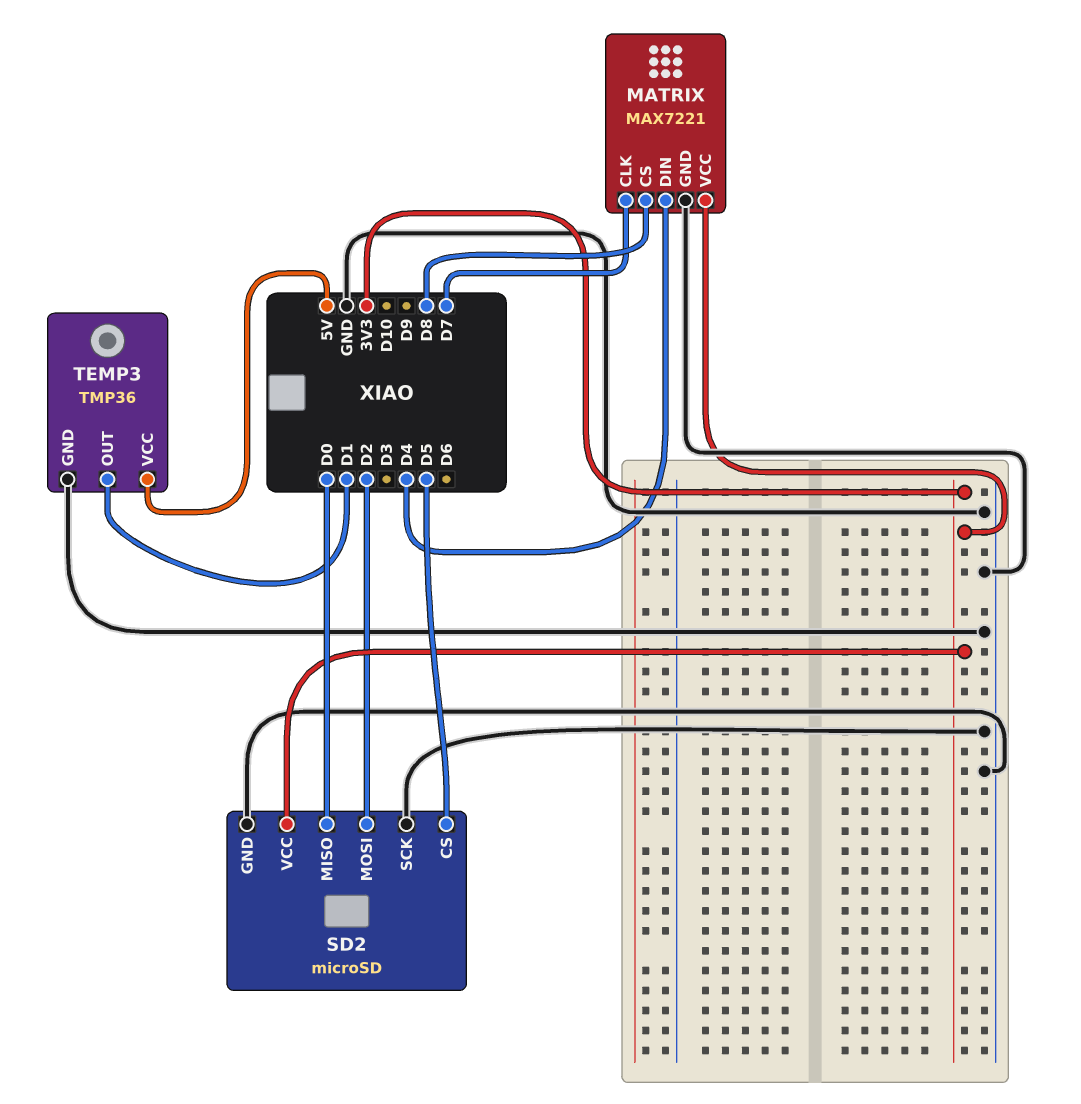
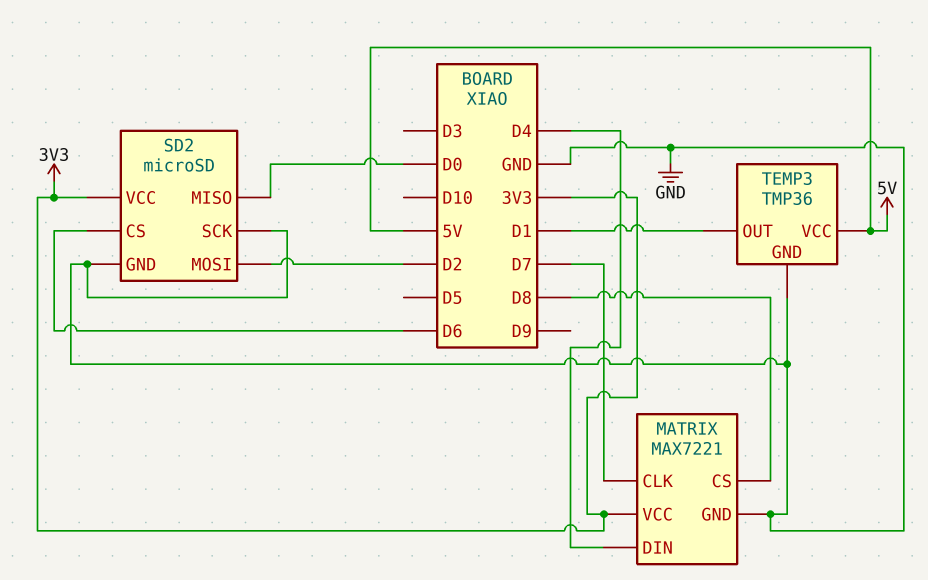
SD2 pin CS: D5 -> D6

